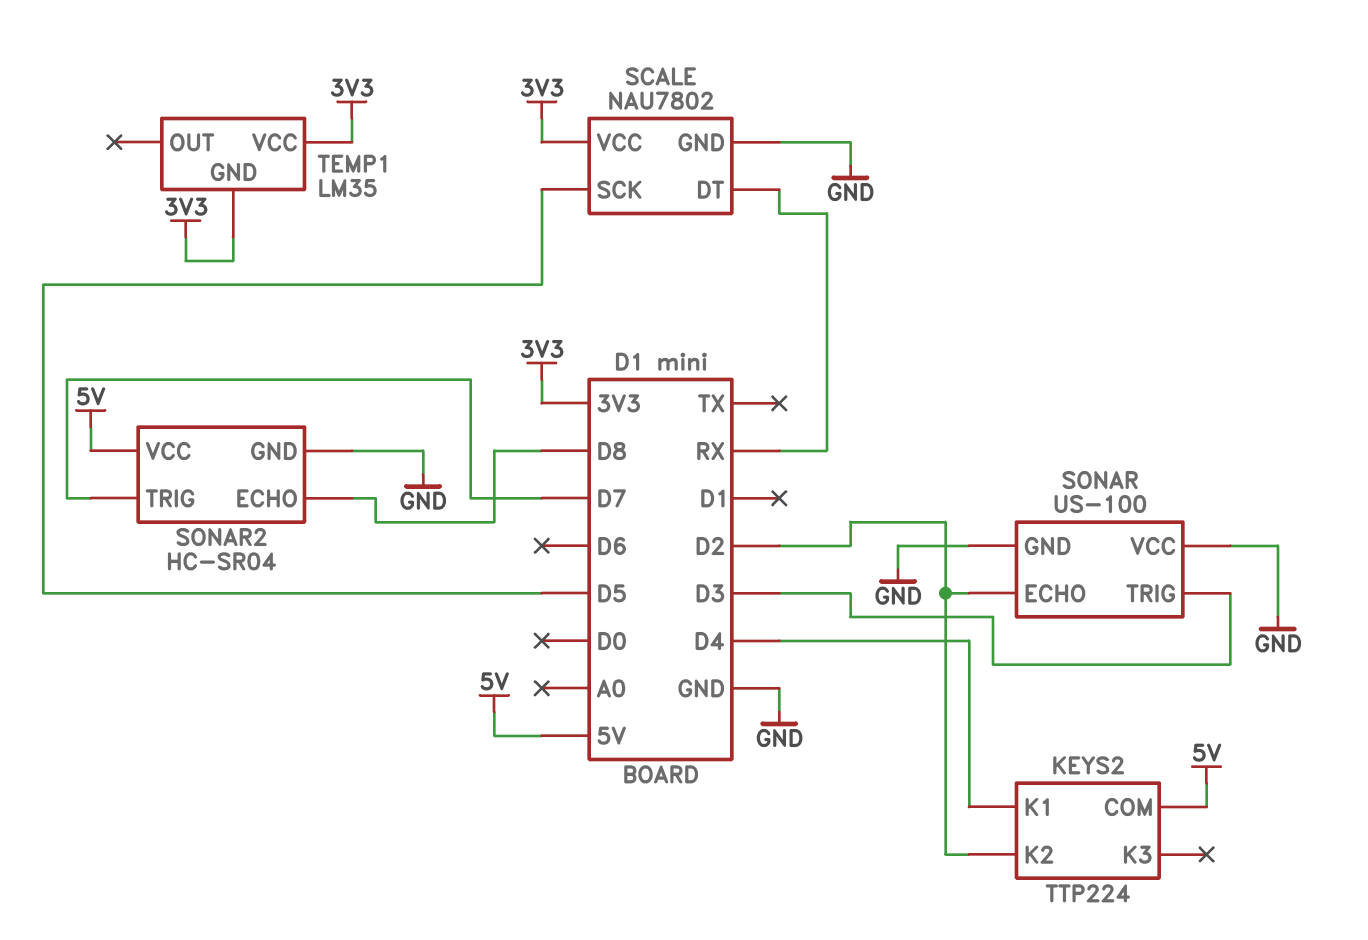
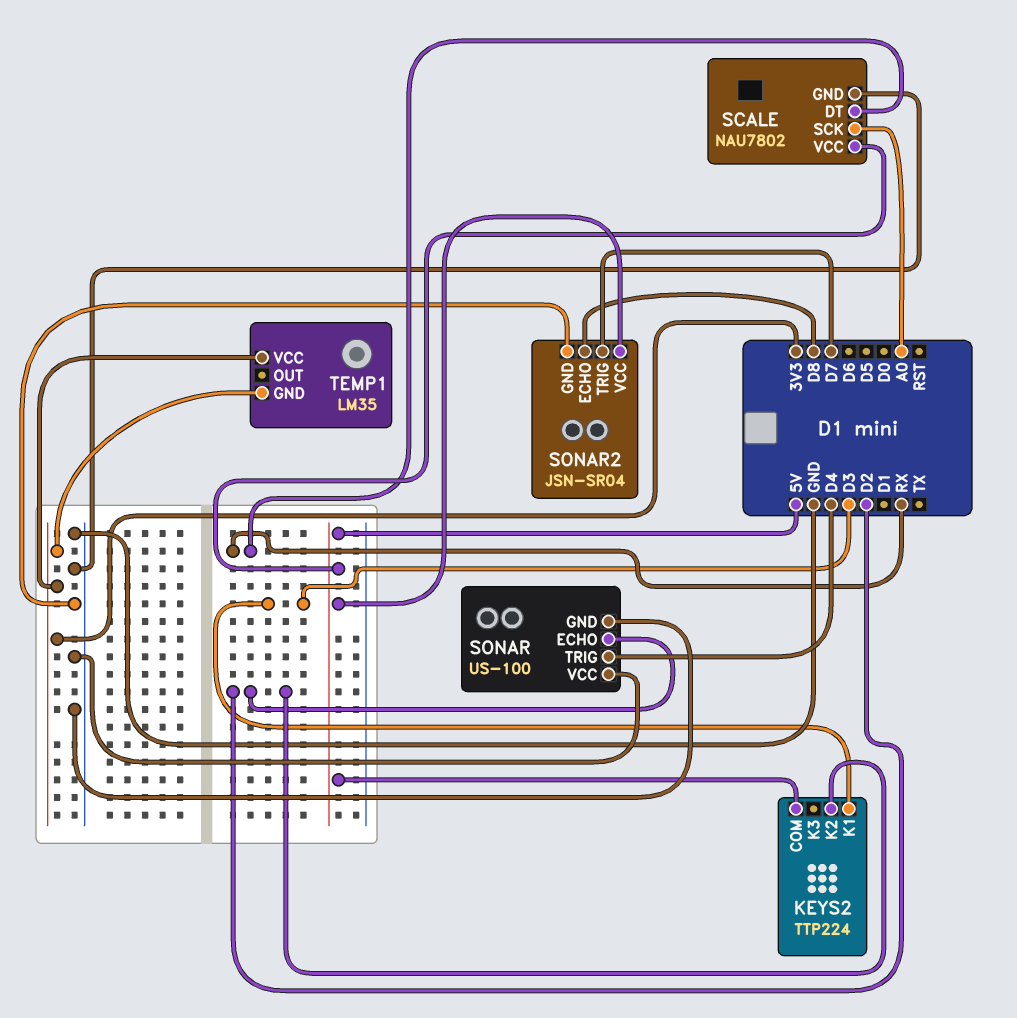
KEYS2 pin K1: D4 -> D3
SCALE pin SCK: D5 -> A0
SCALE pin VCC: 3V3 -> 5V
SONAR pin TRIG: D3 -> D4
SONAR2: HC-SR04 -> JSN-SR04

